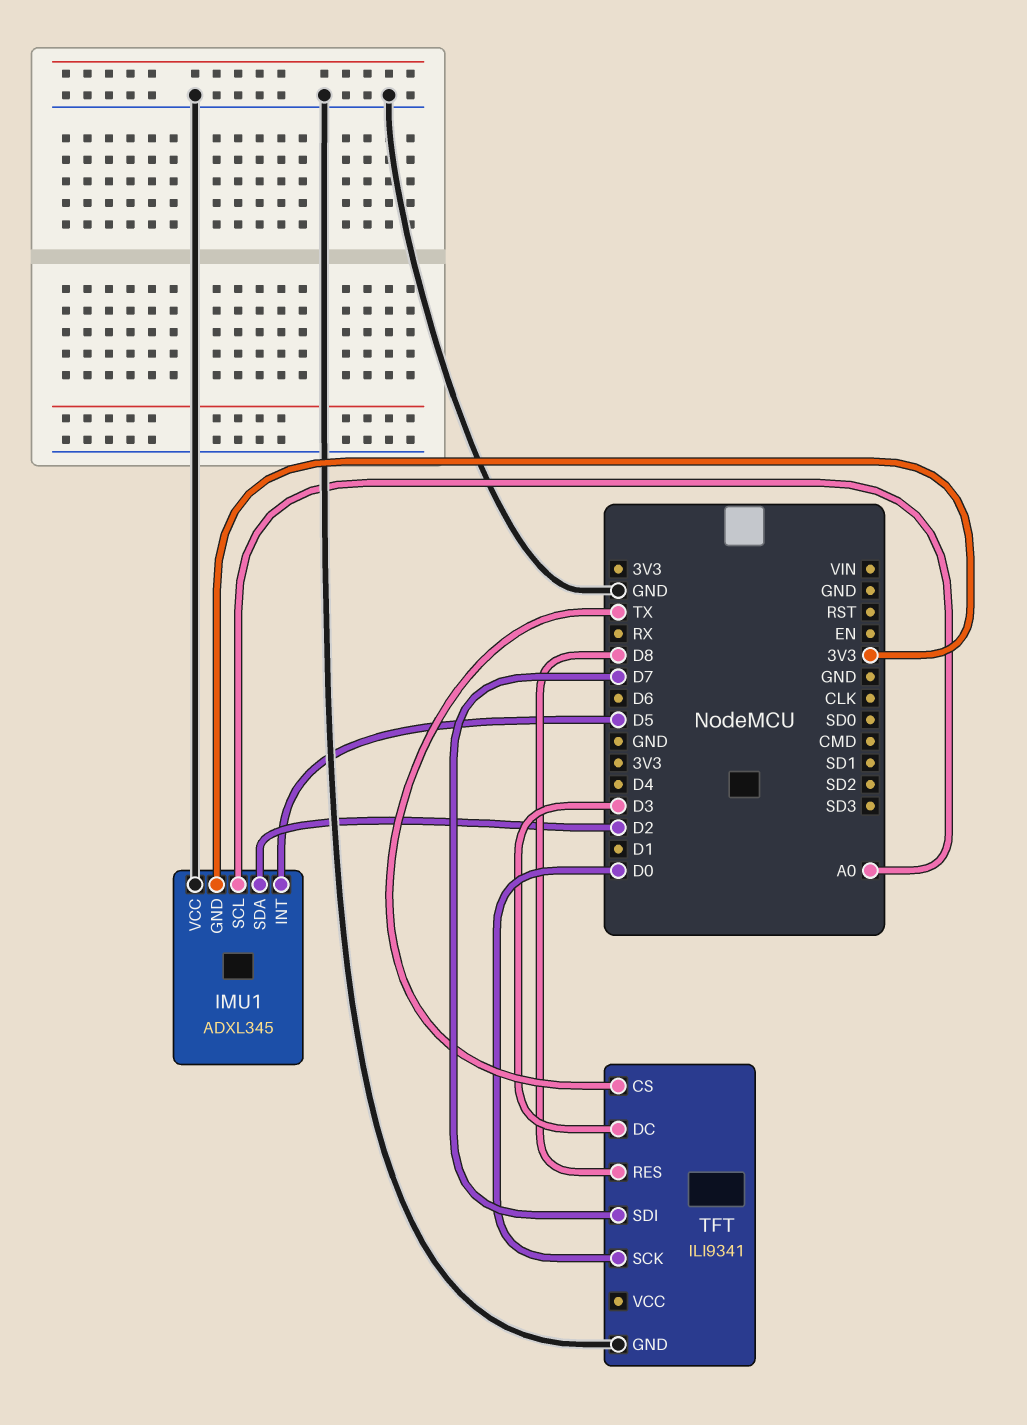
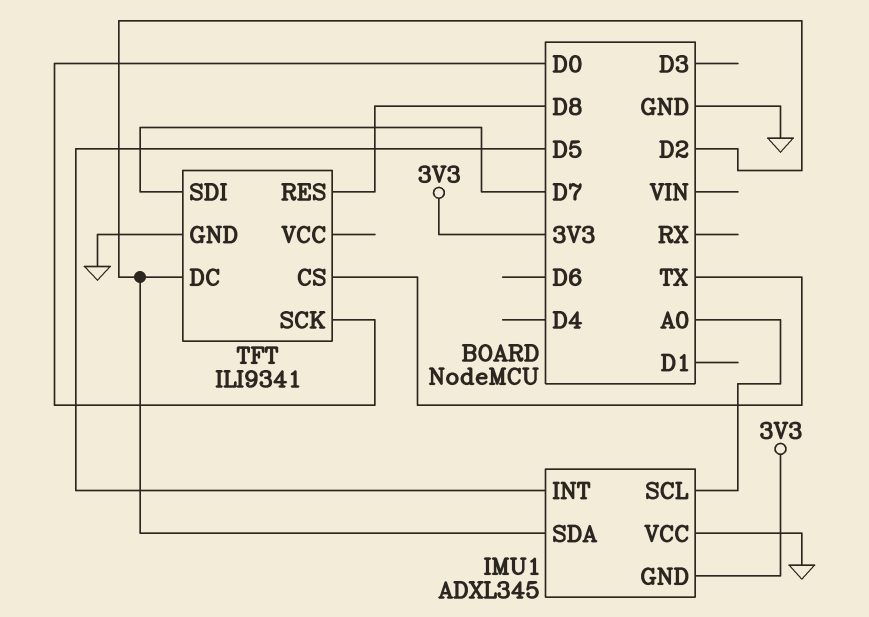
TFT pin DC: D3 -> D2

